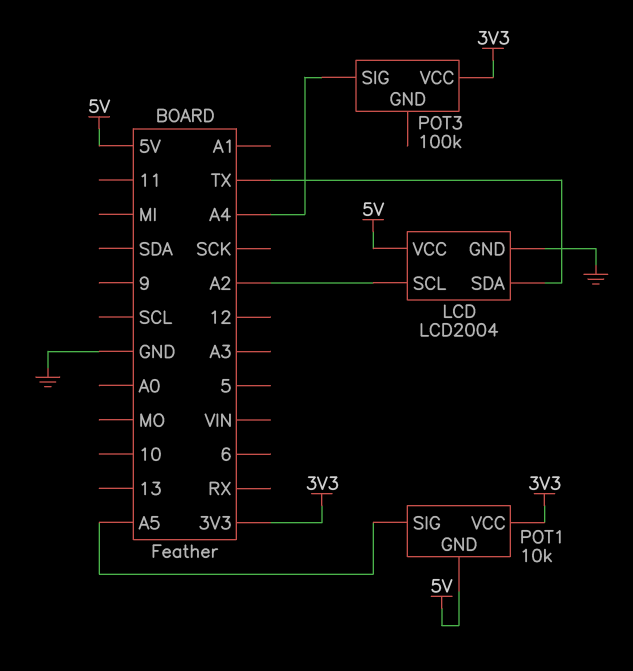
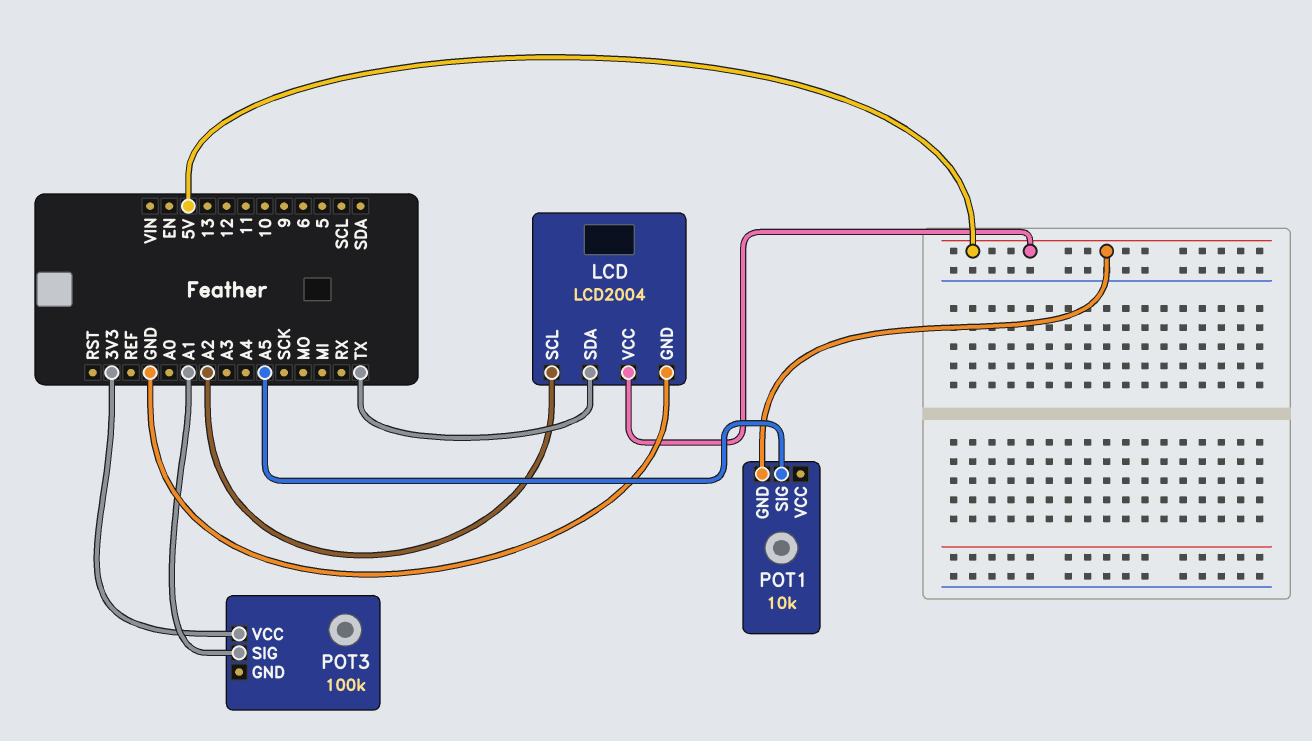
POT1 pin VCC: 3V3 -> none
POT3 pin SIG: A4 -> A1

